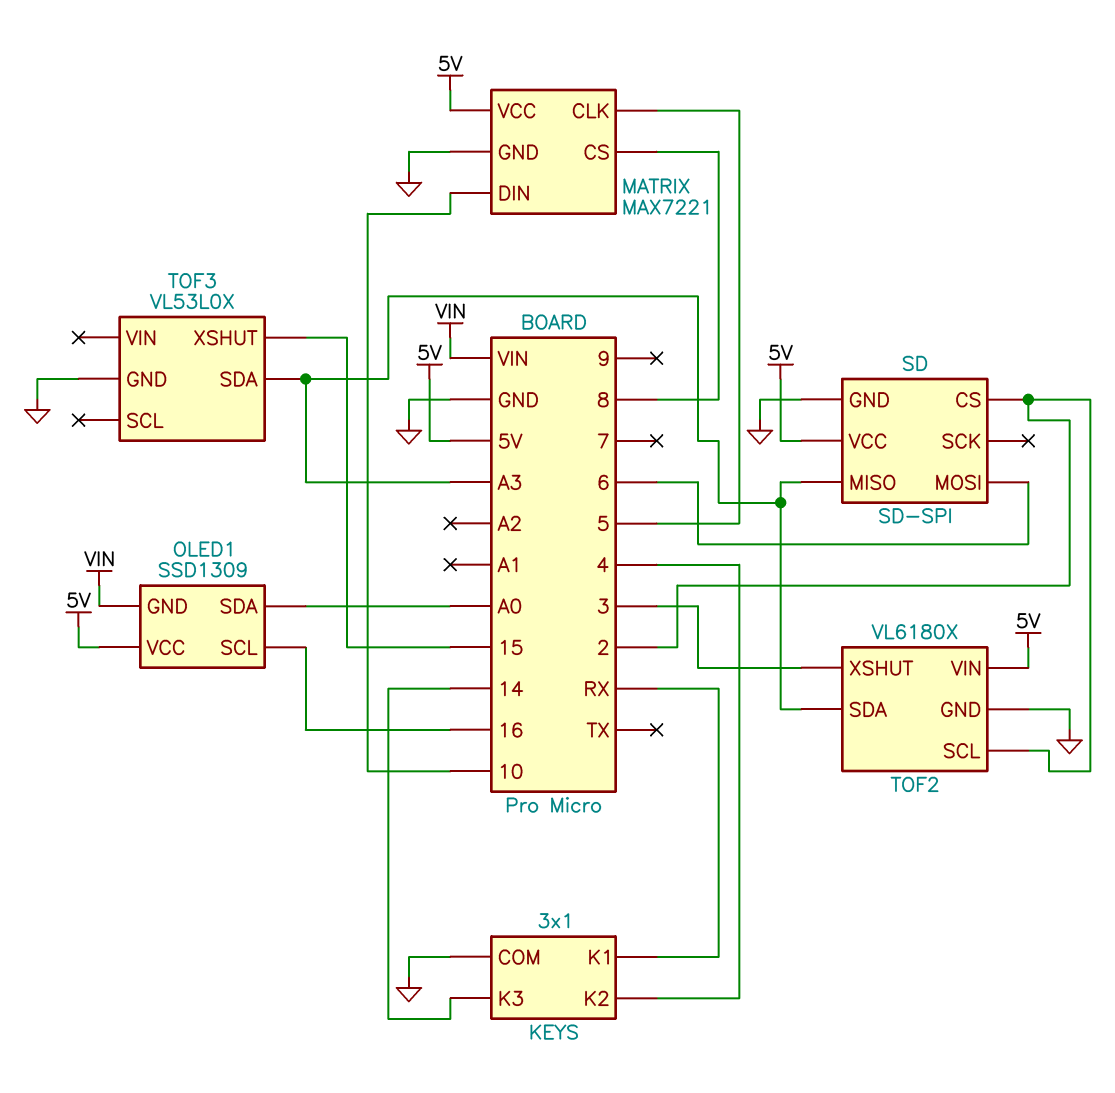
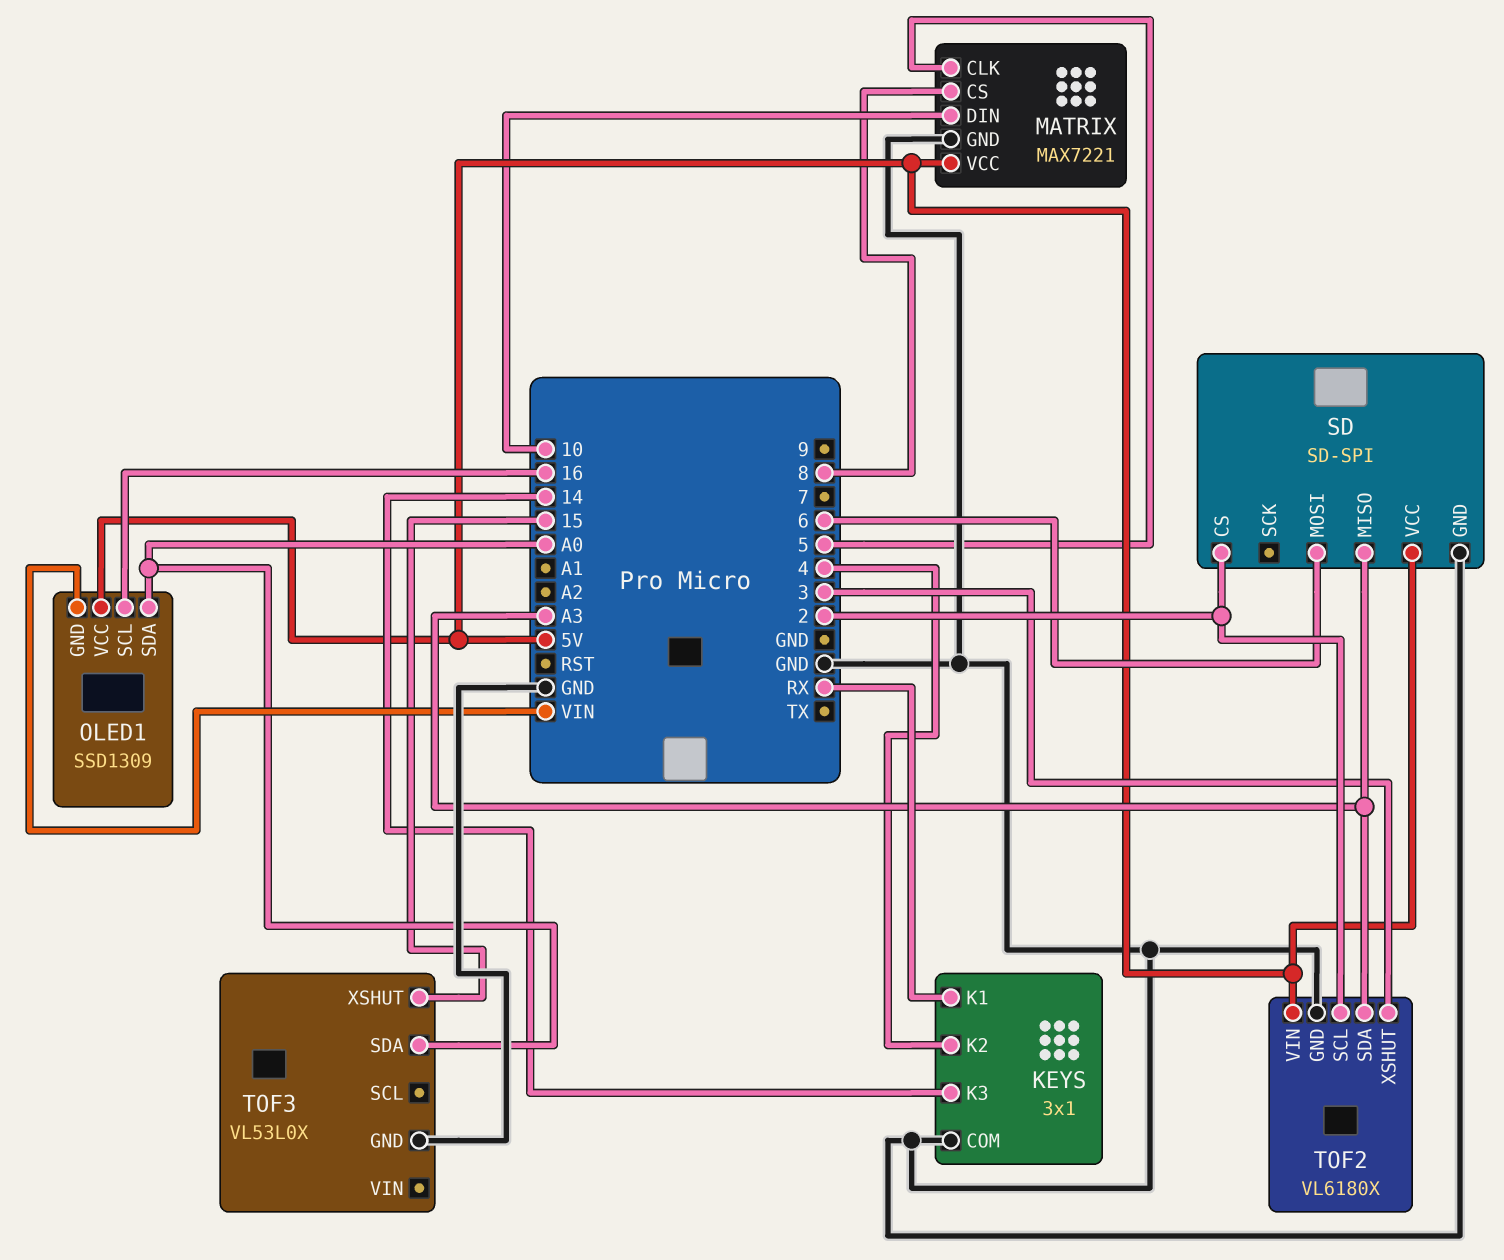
TOF3 pin SDA: A3 -> A0

